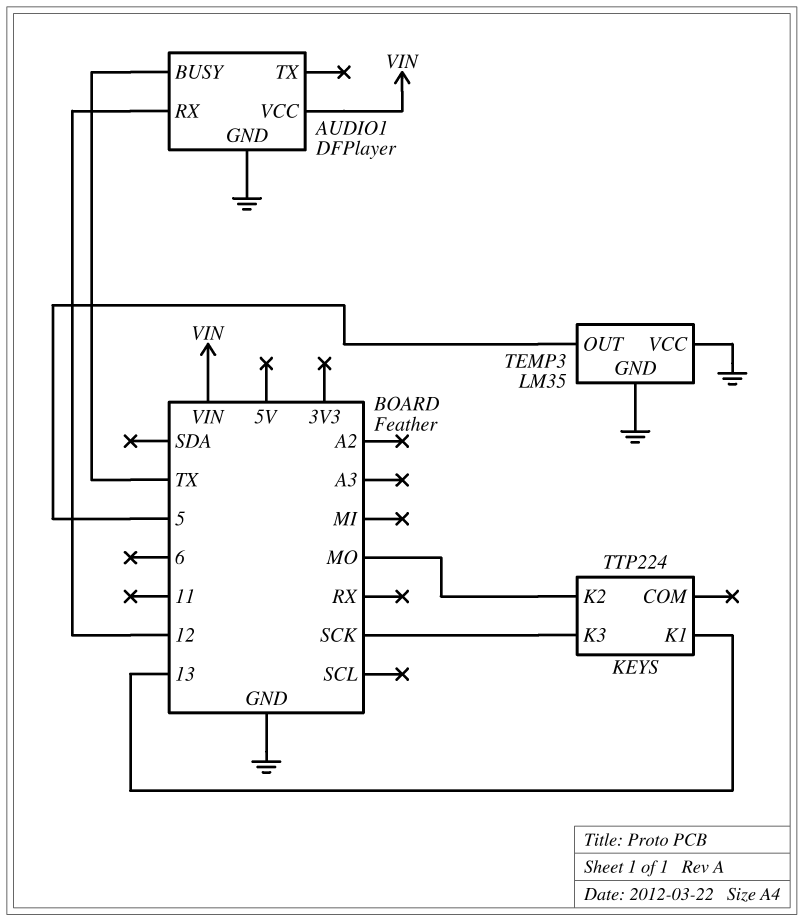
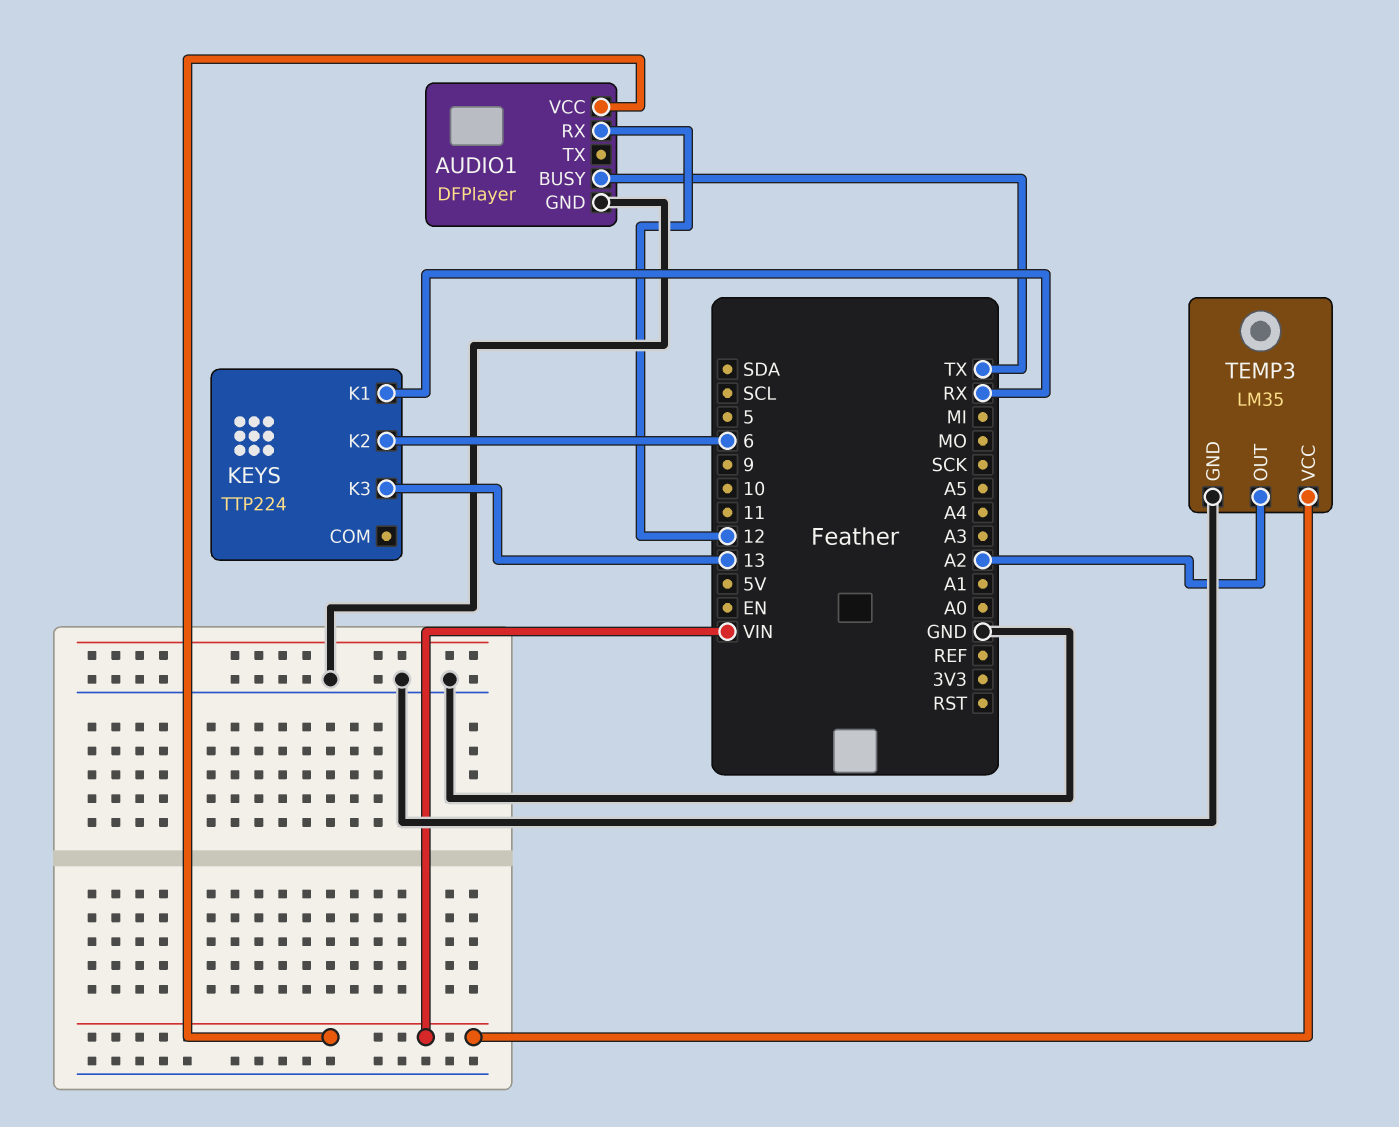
KEYS pin K1: 13 -> RX
KEYS pin K2: MO -> 6
KEYS pin K3: SCK -> 13
TEMP3 pin OUT: 5 -> A2
TEMP3 pin VCC: GND -> VIN

